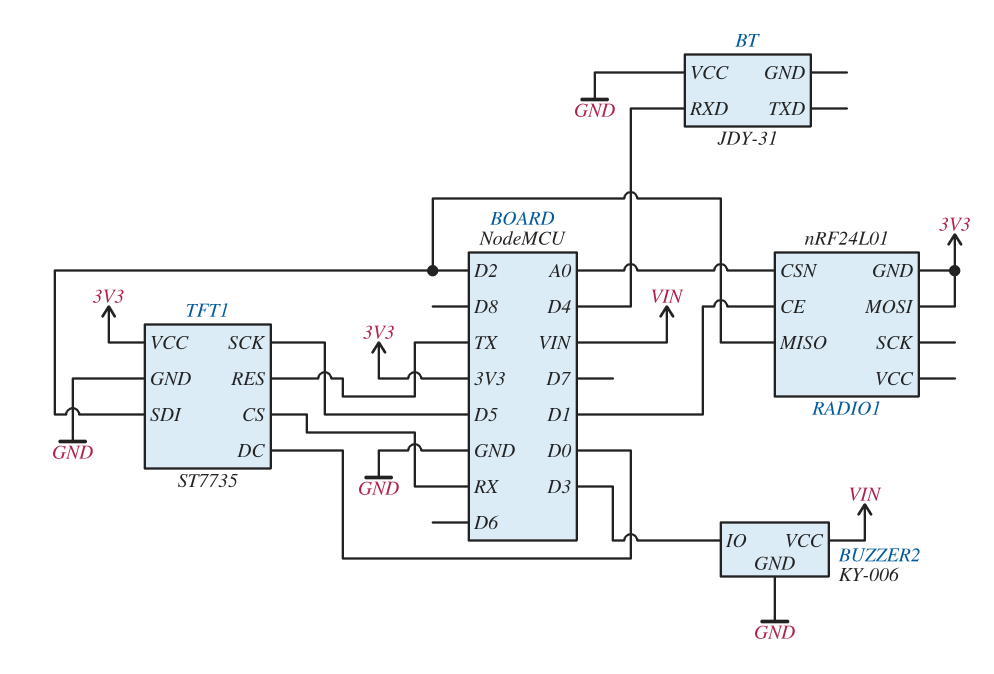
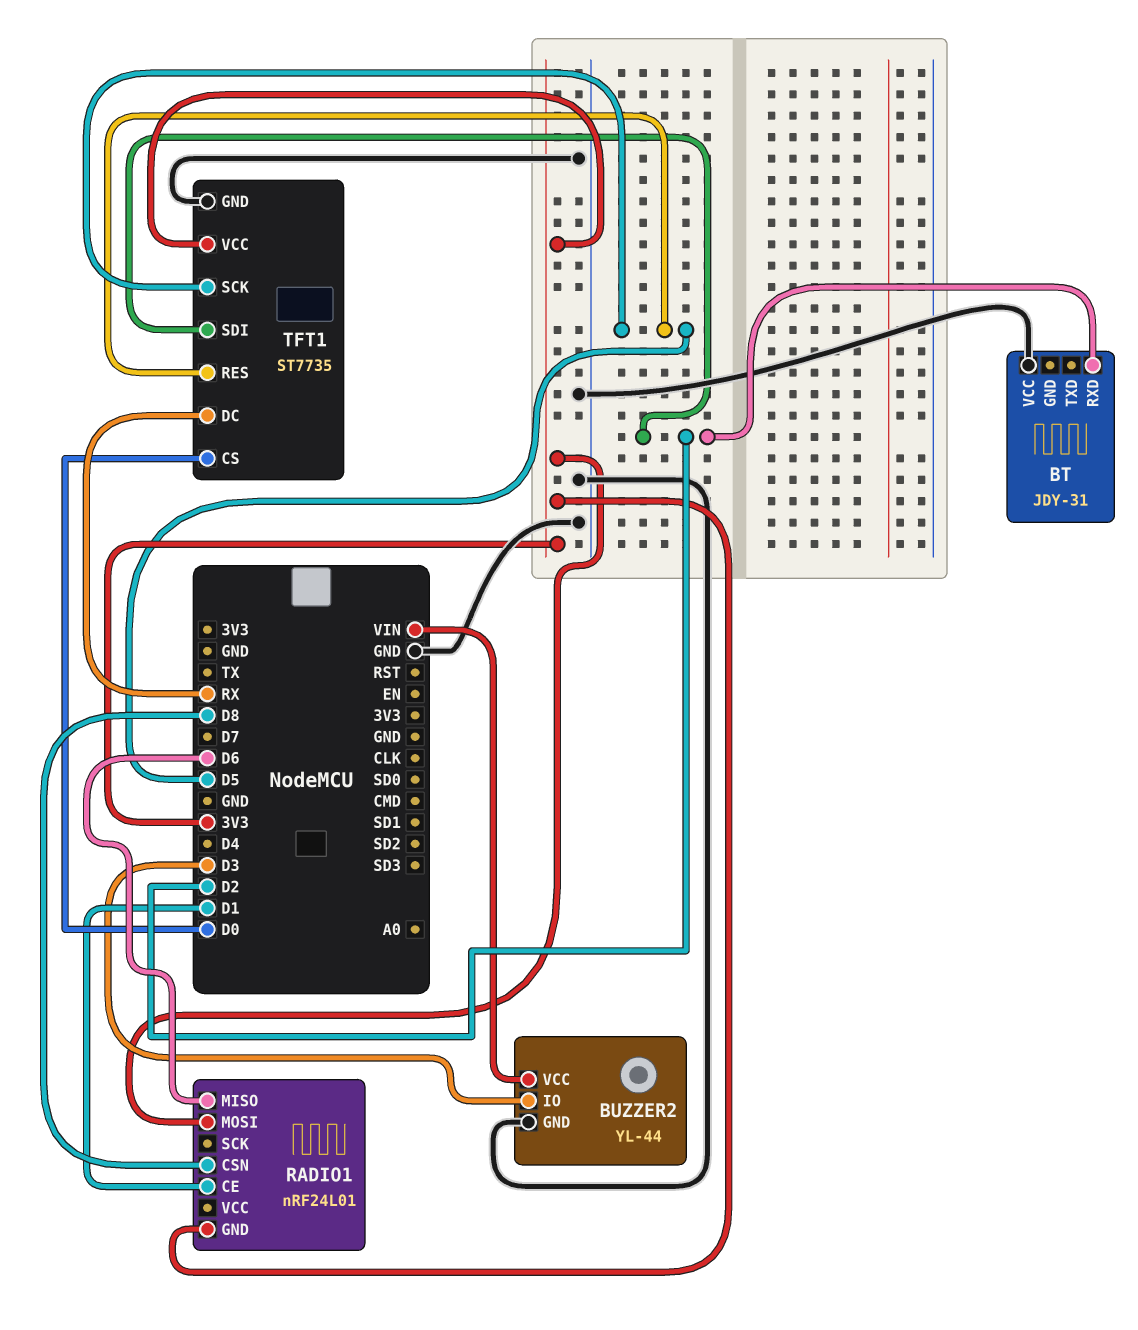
BT pin RXD: D4 -> D2
BUZZER2: KY-006 -> YL-44
RADIO1 pin CSN: A0 -> D8
RADIO1 pin MISO: D2 -> D6
TFT1 pin CS: RX -> D0
TFT1 pin DC: D0 -> RX
TFT1 pin RES: TX -> D5

